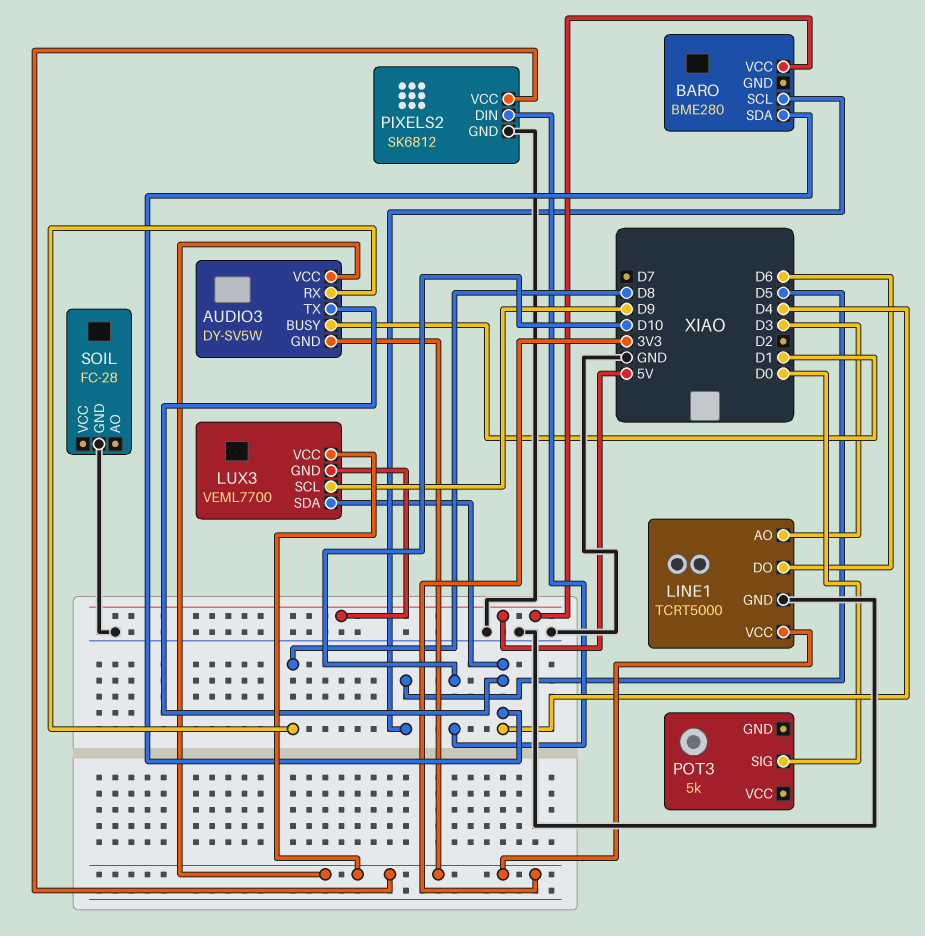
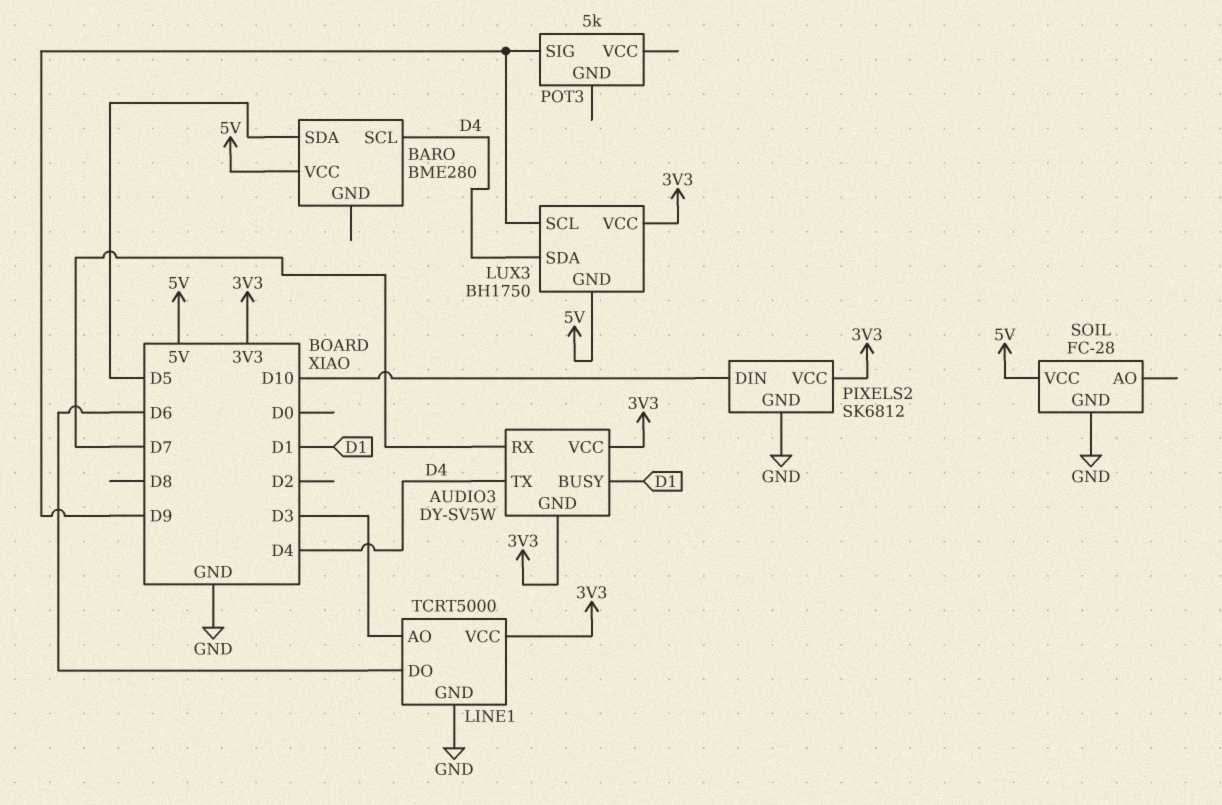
AUDIO3 pin RX: D8 -> D7
BARO pin SCL: D5 -> D4
BARO pin SDA: D4 -> D5
LUX3: VEML7700 -> BH1750
POT3 pin SIG: D0 -> D9
SOIL pin VCC: none -> 5V

